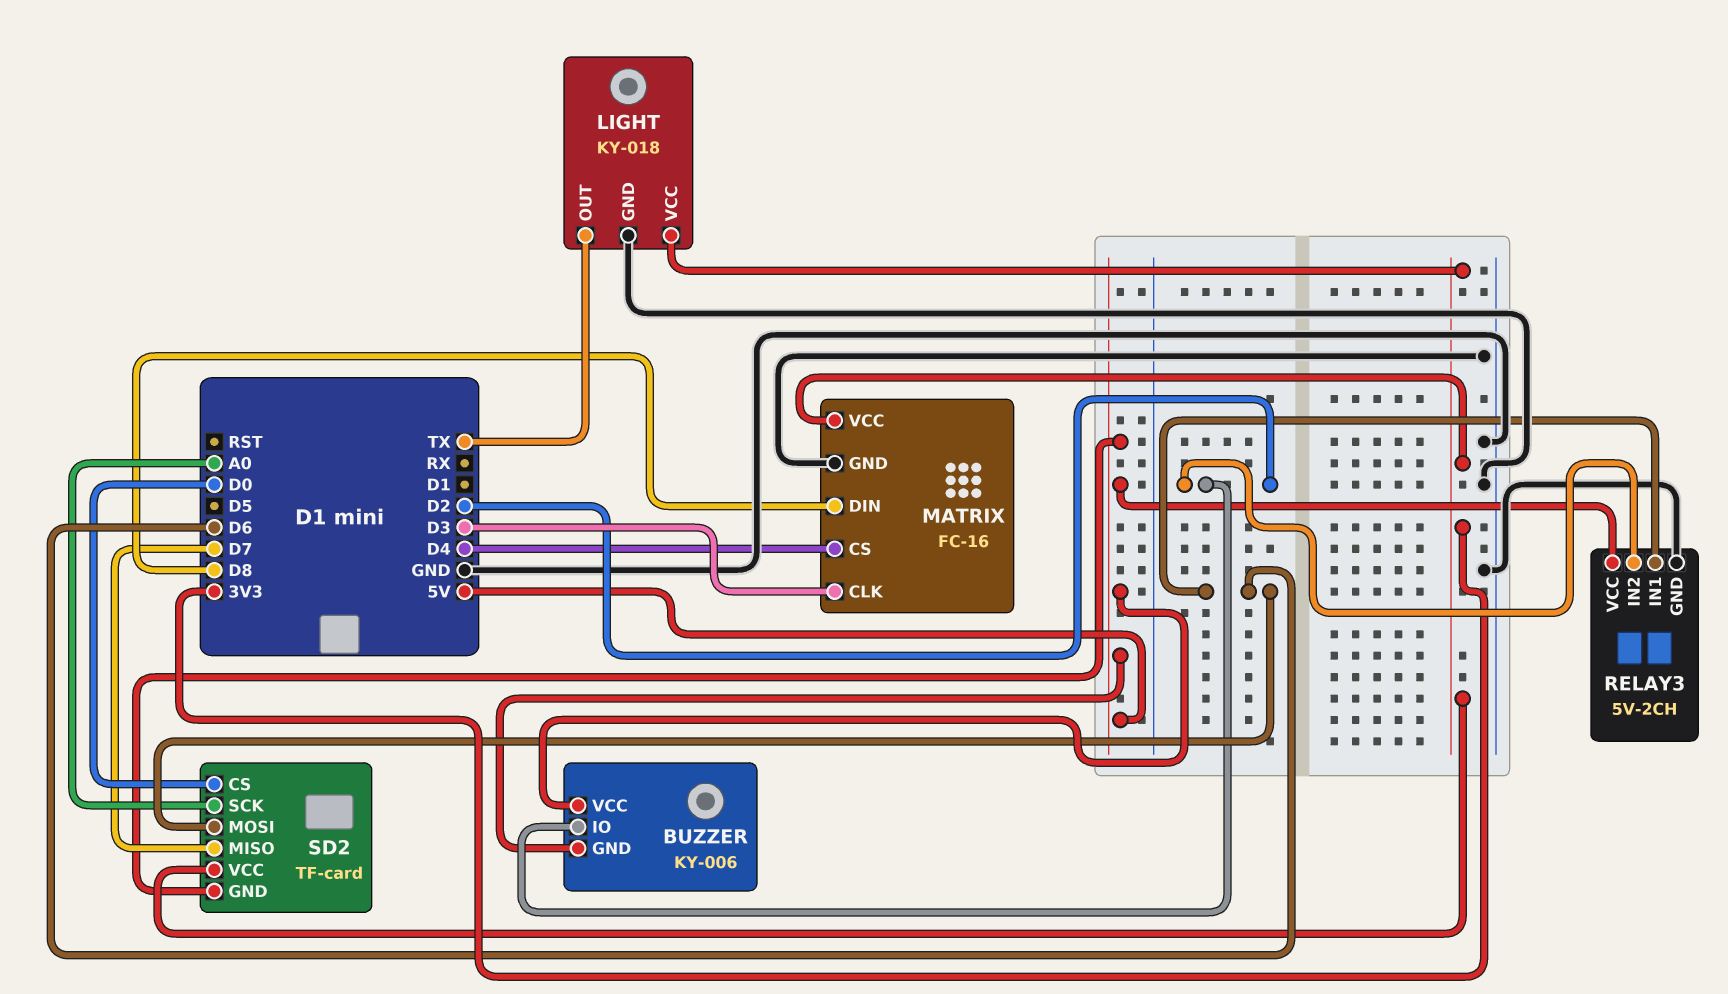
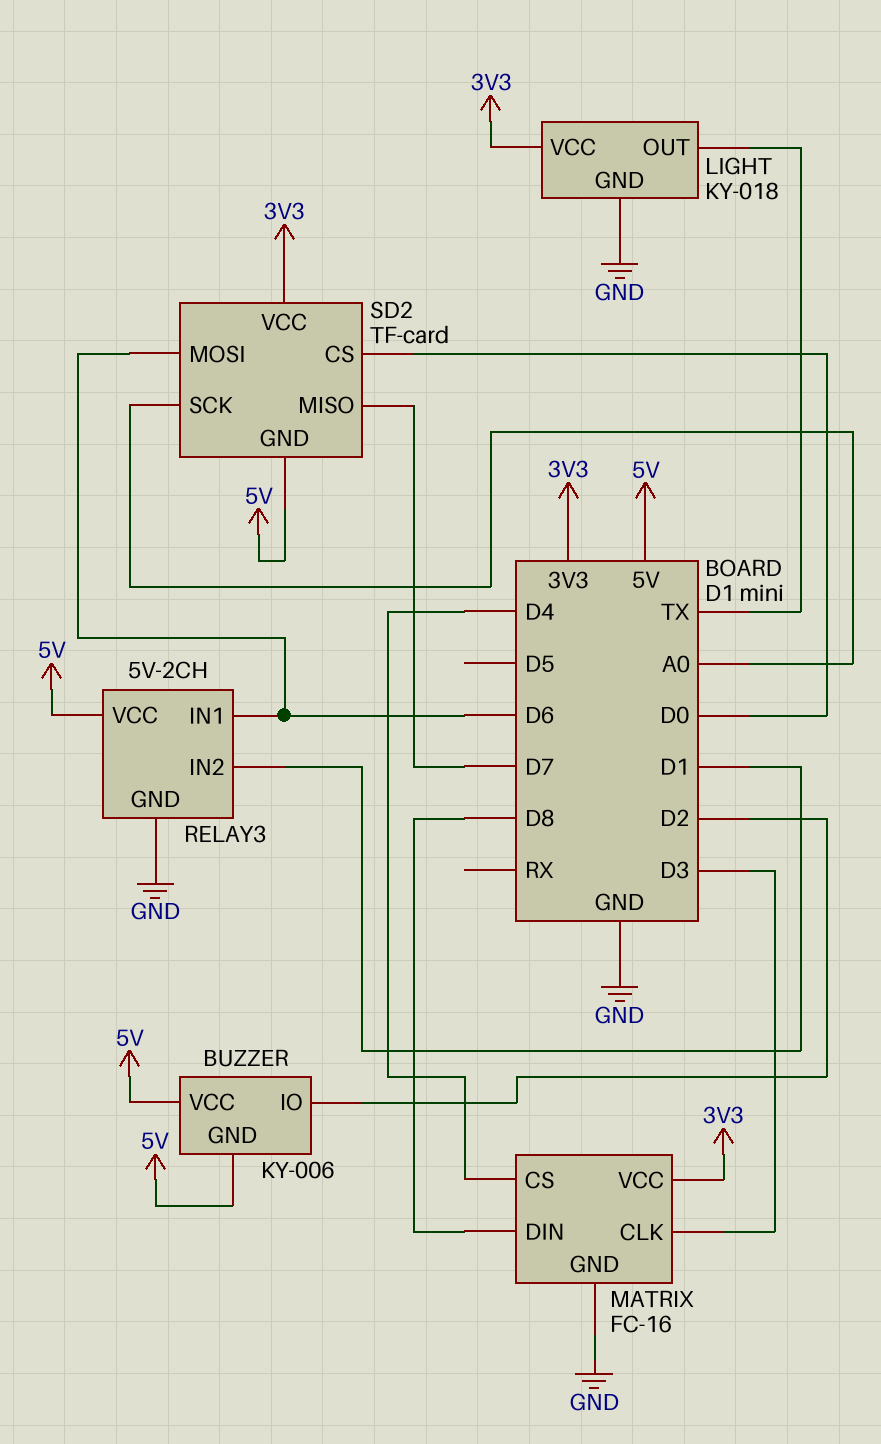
RELAY3 pin IN2: D2 -> D1

